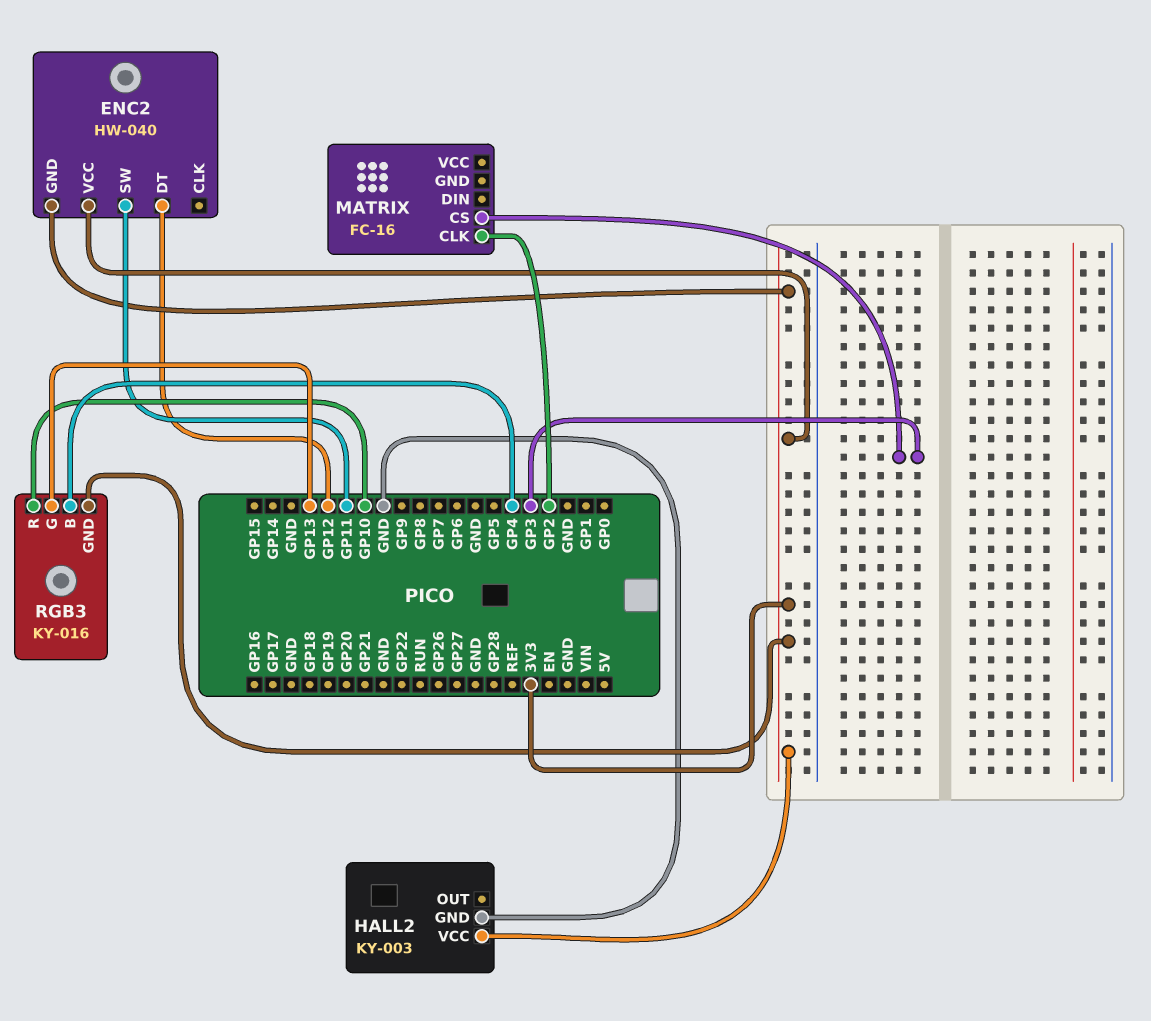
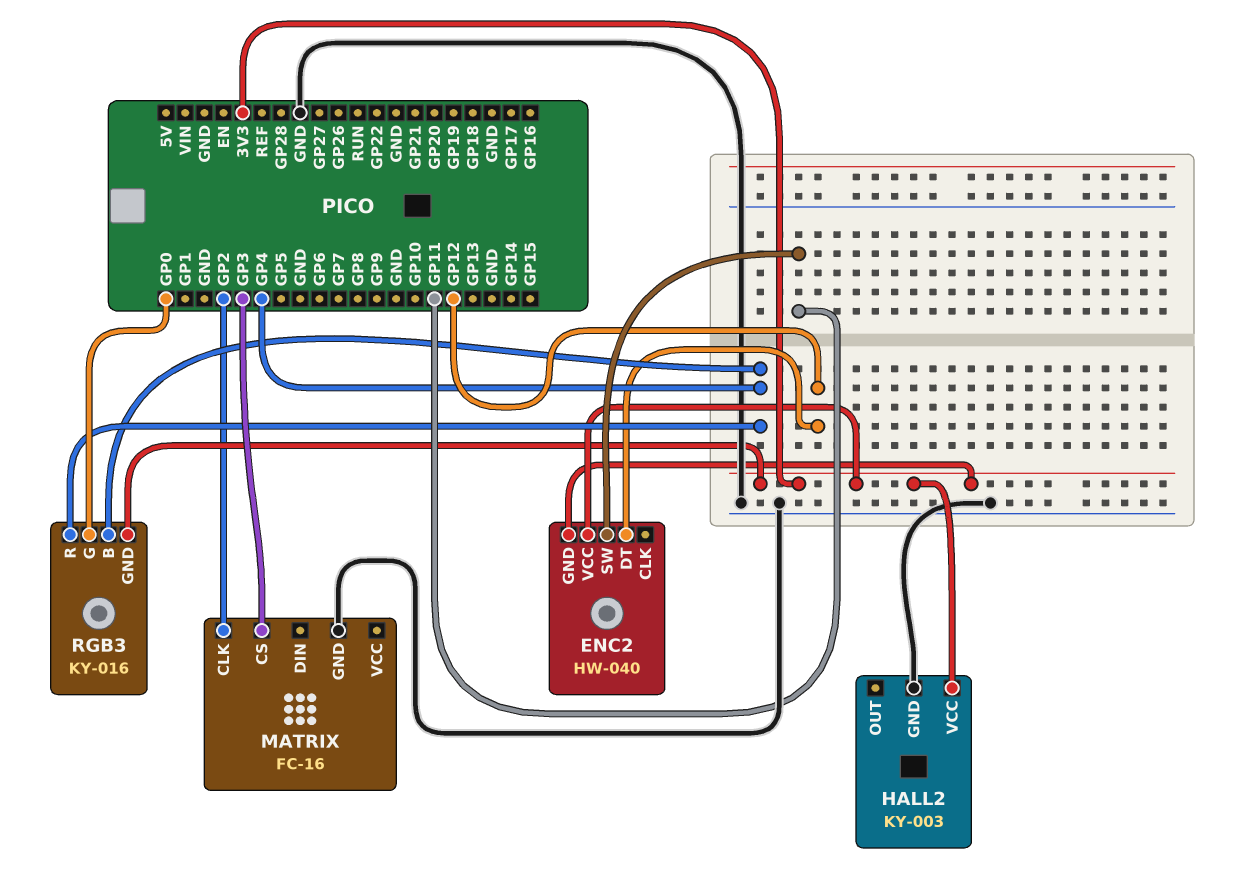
MATRIX pin GND: none -> GND
RGB3 pin G: GP13 -> GP0
RGB3 pin R: GP10 -> GP4

